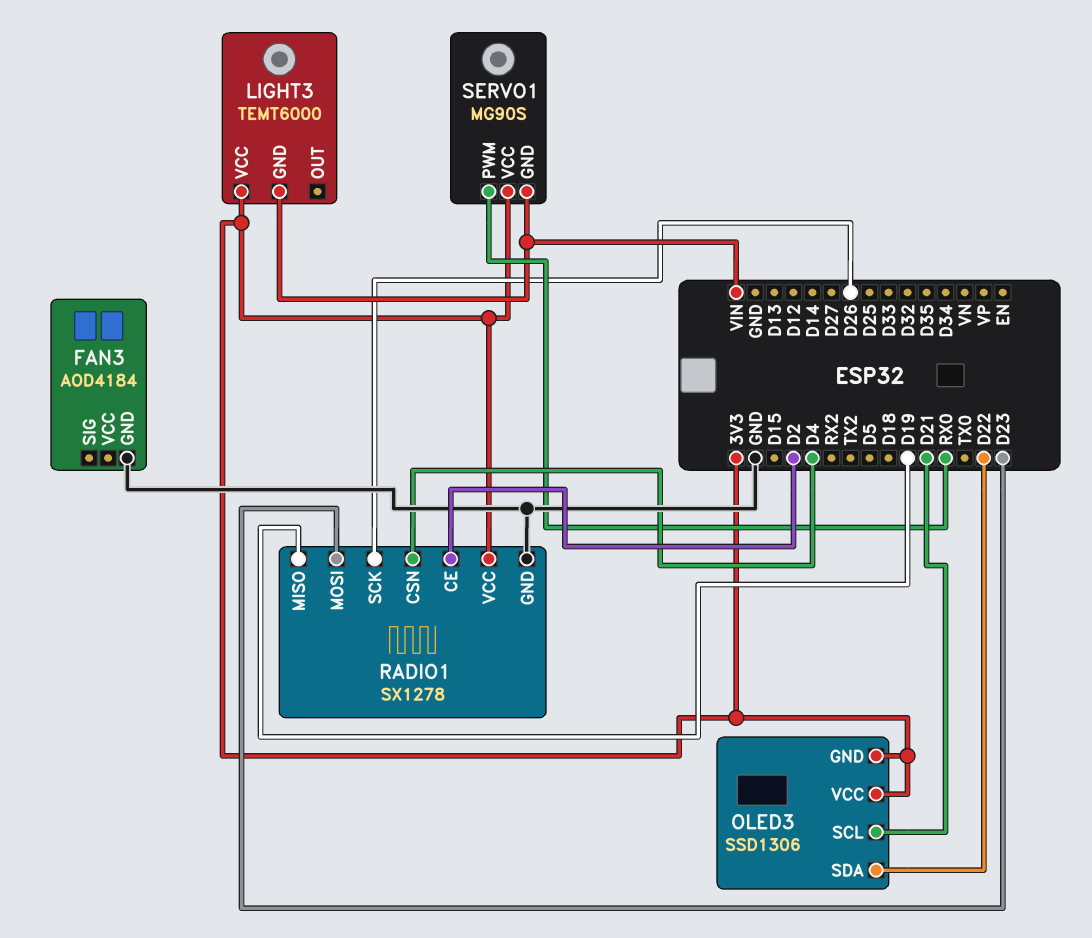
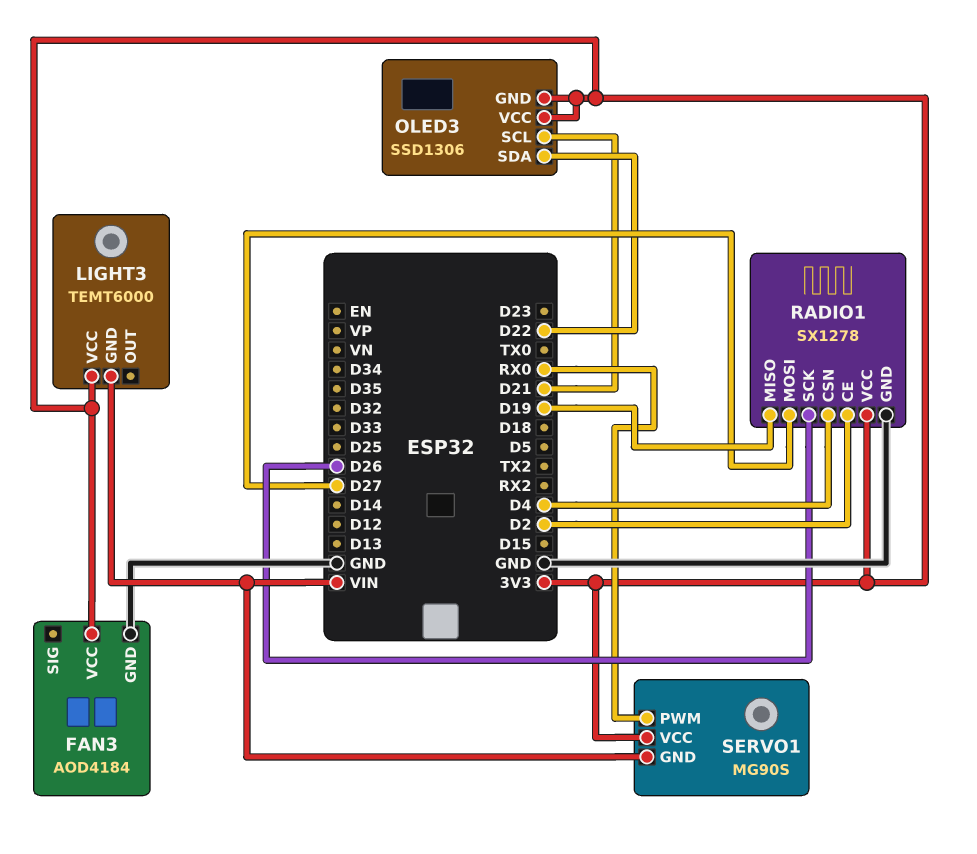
FAN3 pin VCC: none -> 3V3
RADIO1 pin MOSI: D23 -> D27

